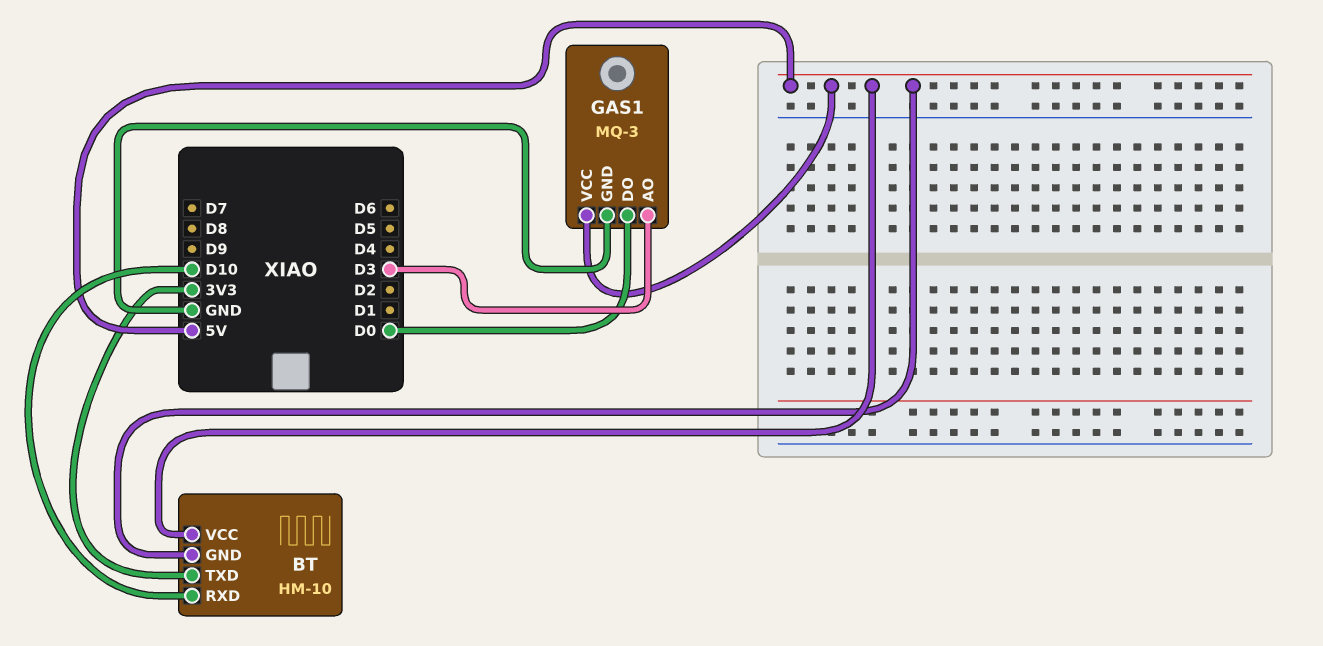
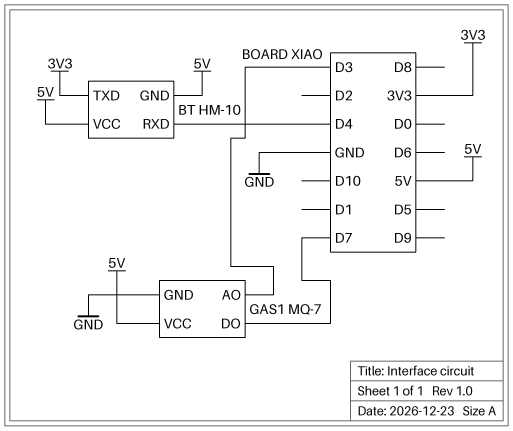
BT pin RXD: D10 -> D4
GAS1: MQ-3 -> MQ-7
GAS1 pin DO: D0 -> D7

